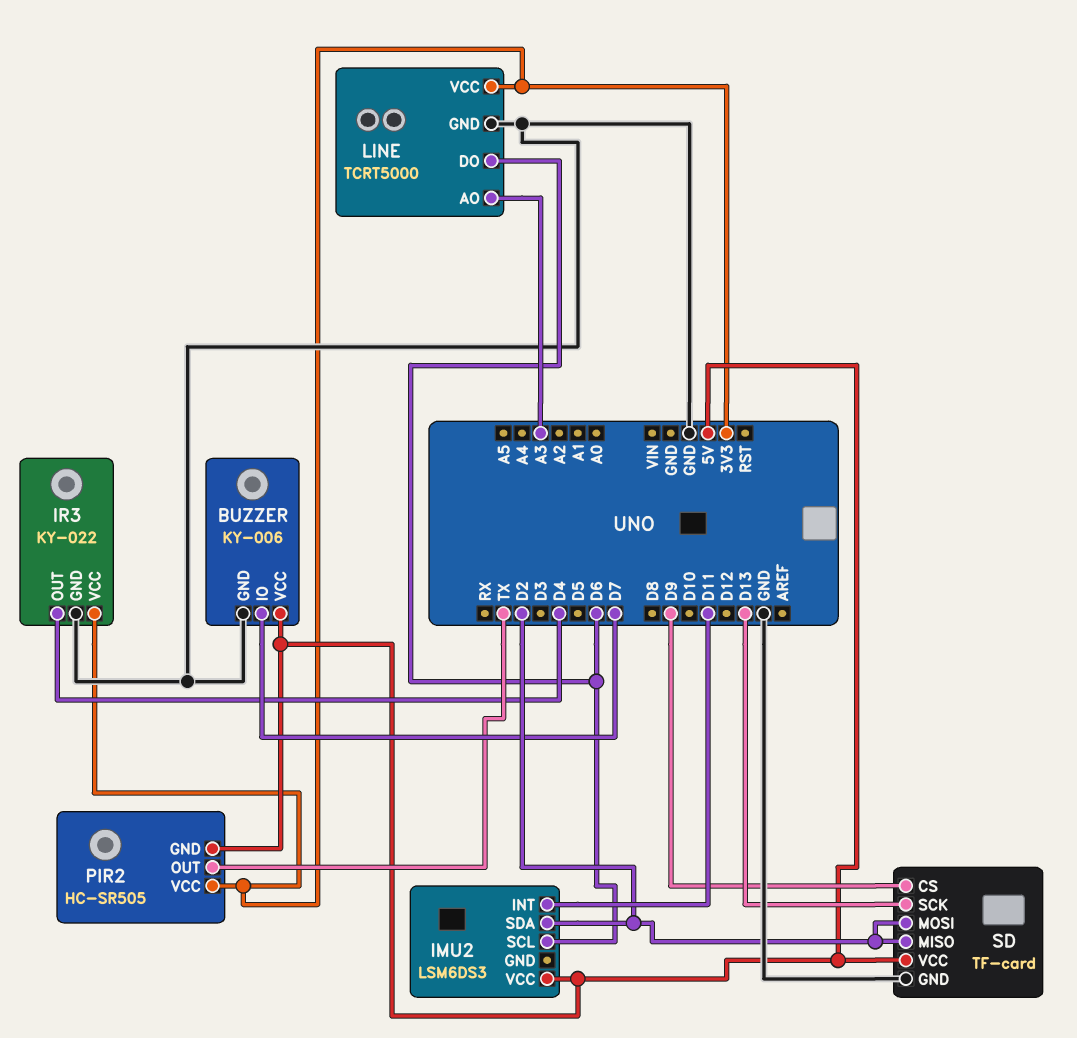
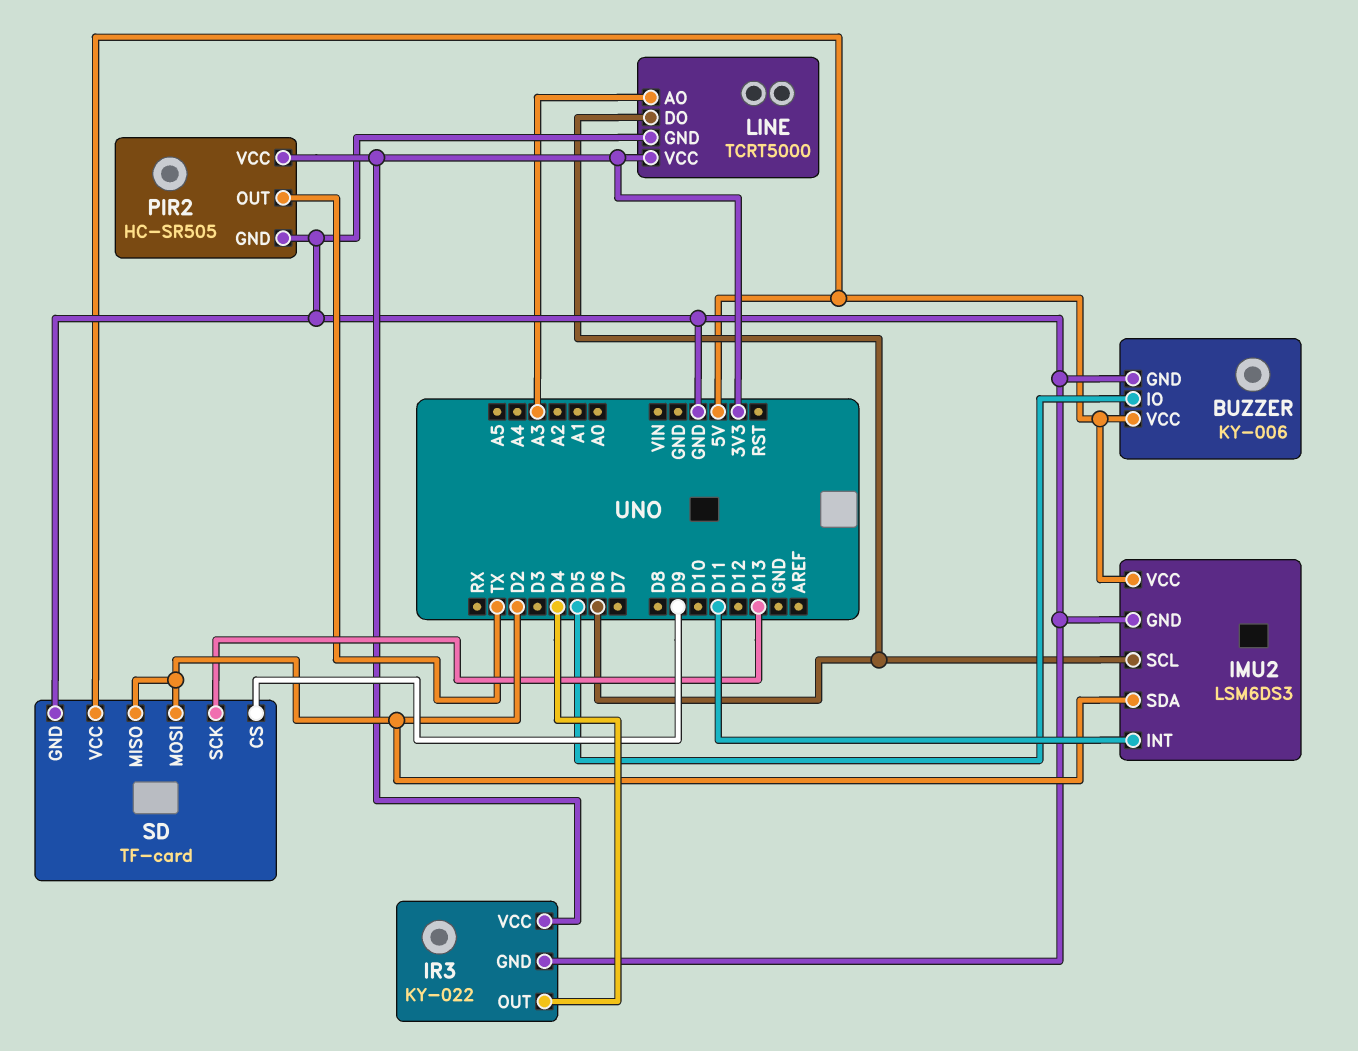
BUZZER pin IO: D7 -> D5
IMU2 pin GND: none -> GND
PIR2 pin GND: 5V -> GND

